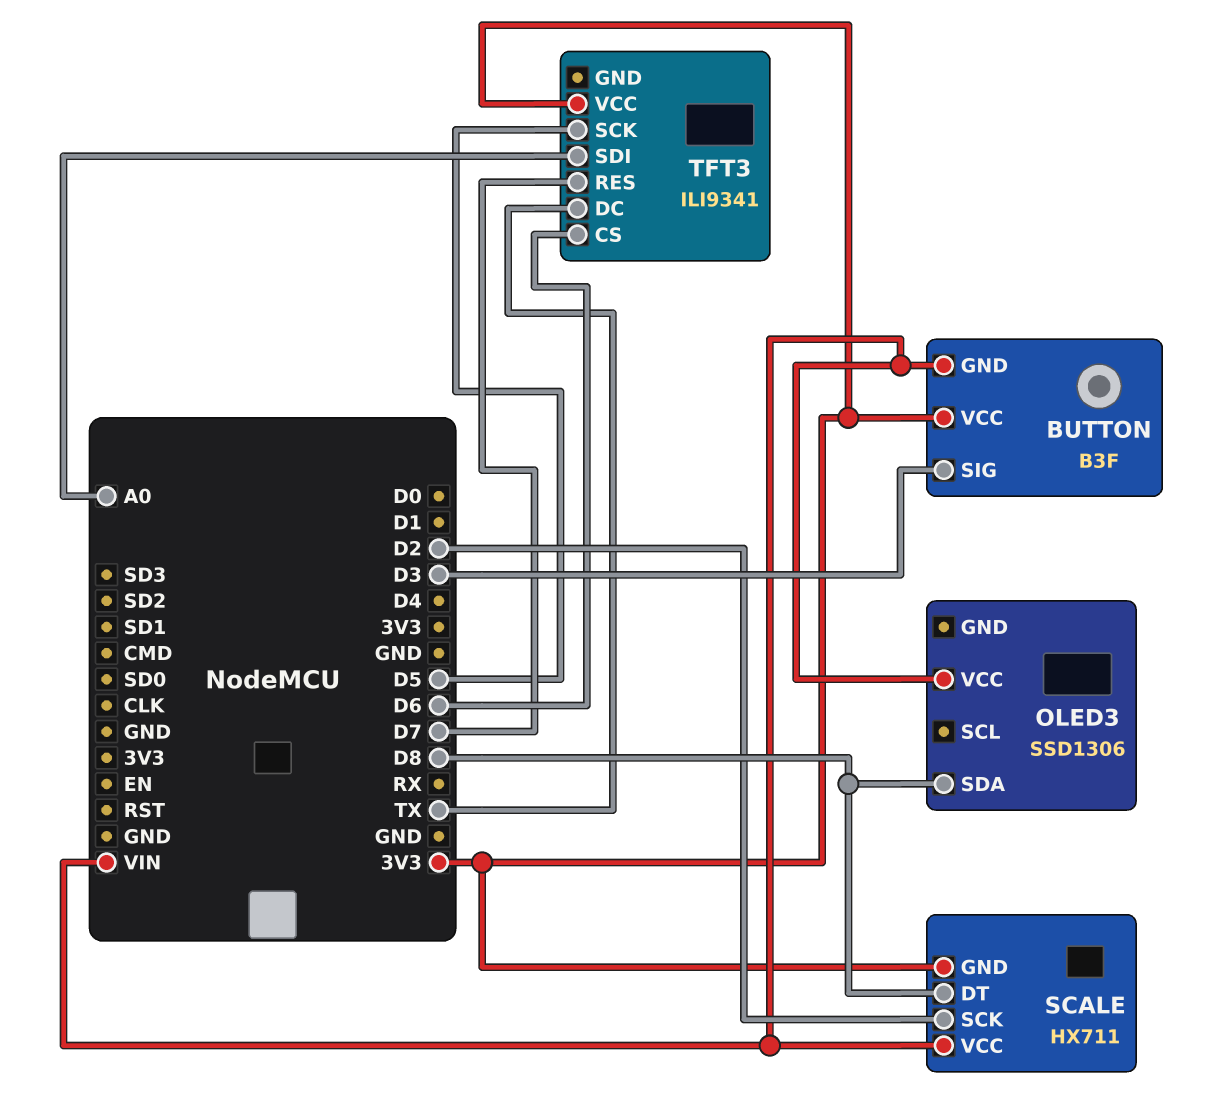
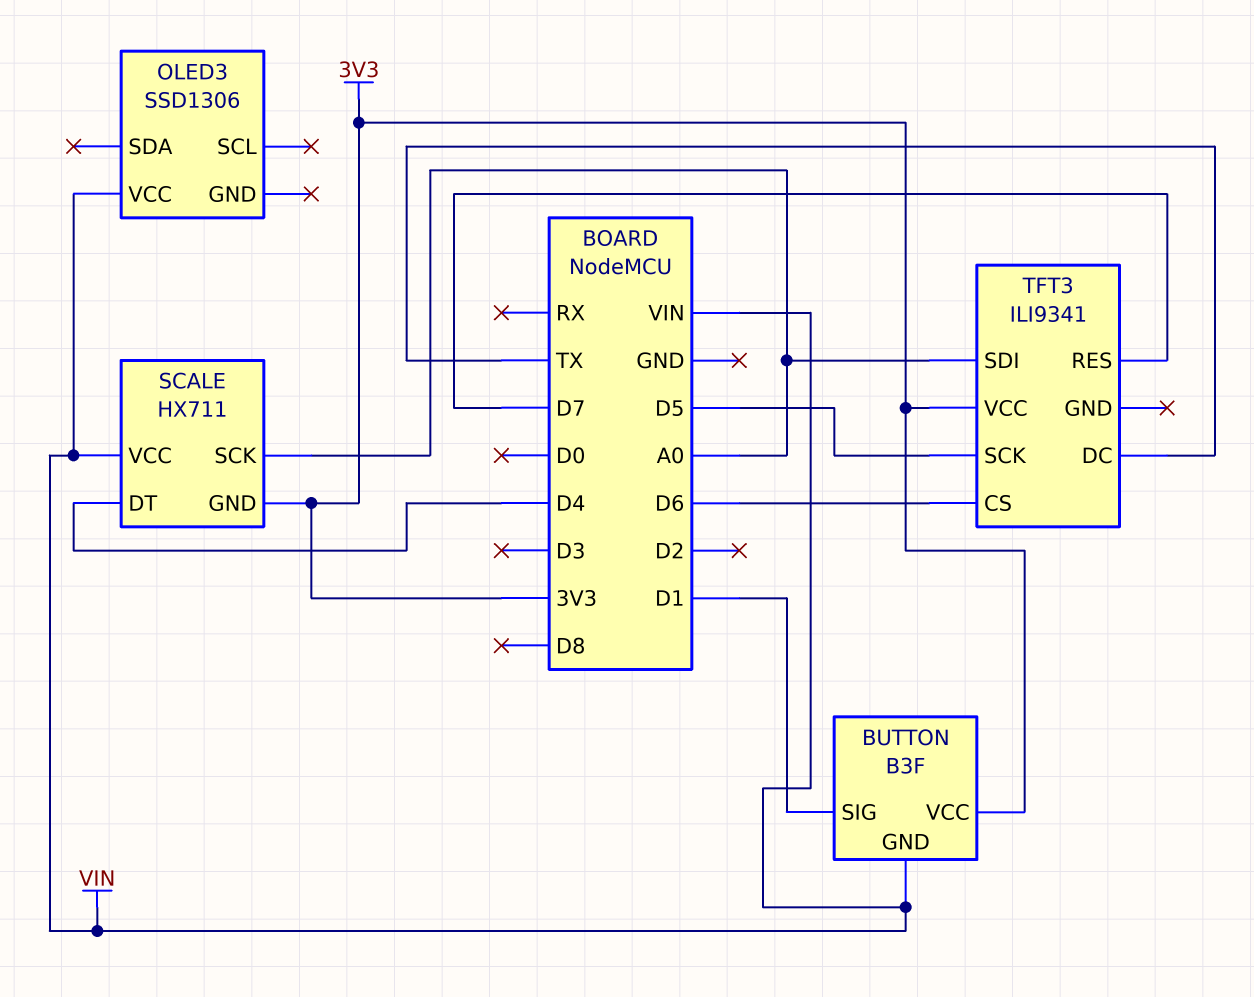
BUTTON pin SIG: D3 -> D1
OLED3 pin SDA: D8 -> none
SCALE pin DT: D8 -> D4
SCALE pin SCK: D2 -> A0

